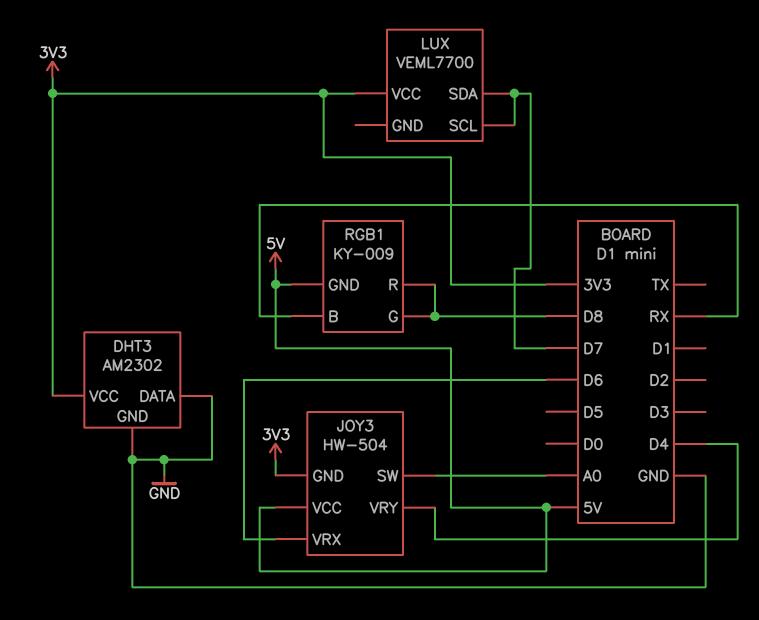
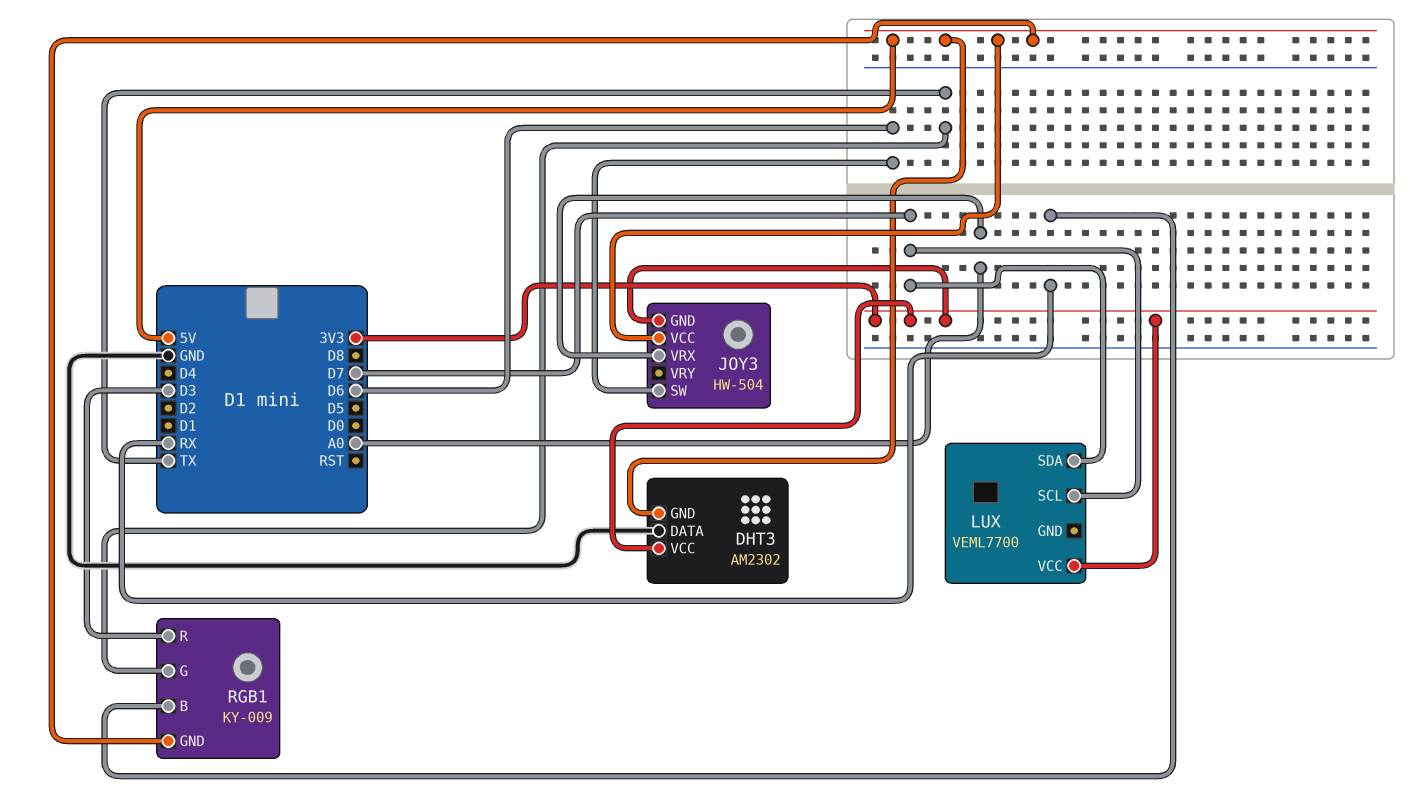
DHT3 pin GND: GND -> 5V
JOY3 pin SW: A0 -> D6
JOY3 pin VRX: D6 -> A0
JOY3 pin VRY: D4 -> none
RGB1 pin G: D8 -> TX
RGB1 pin R: D8 -> D3

